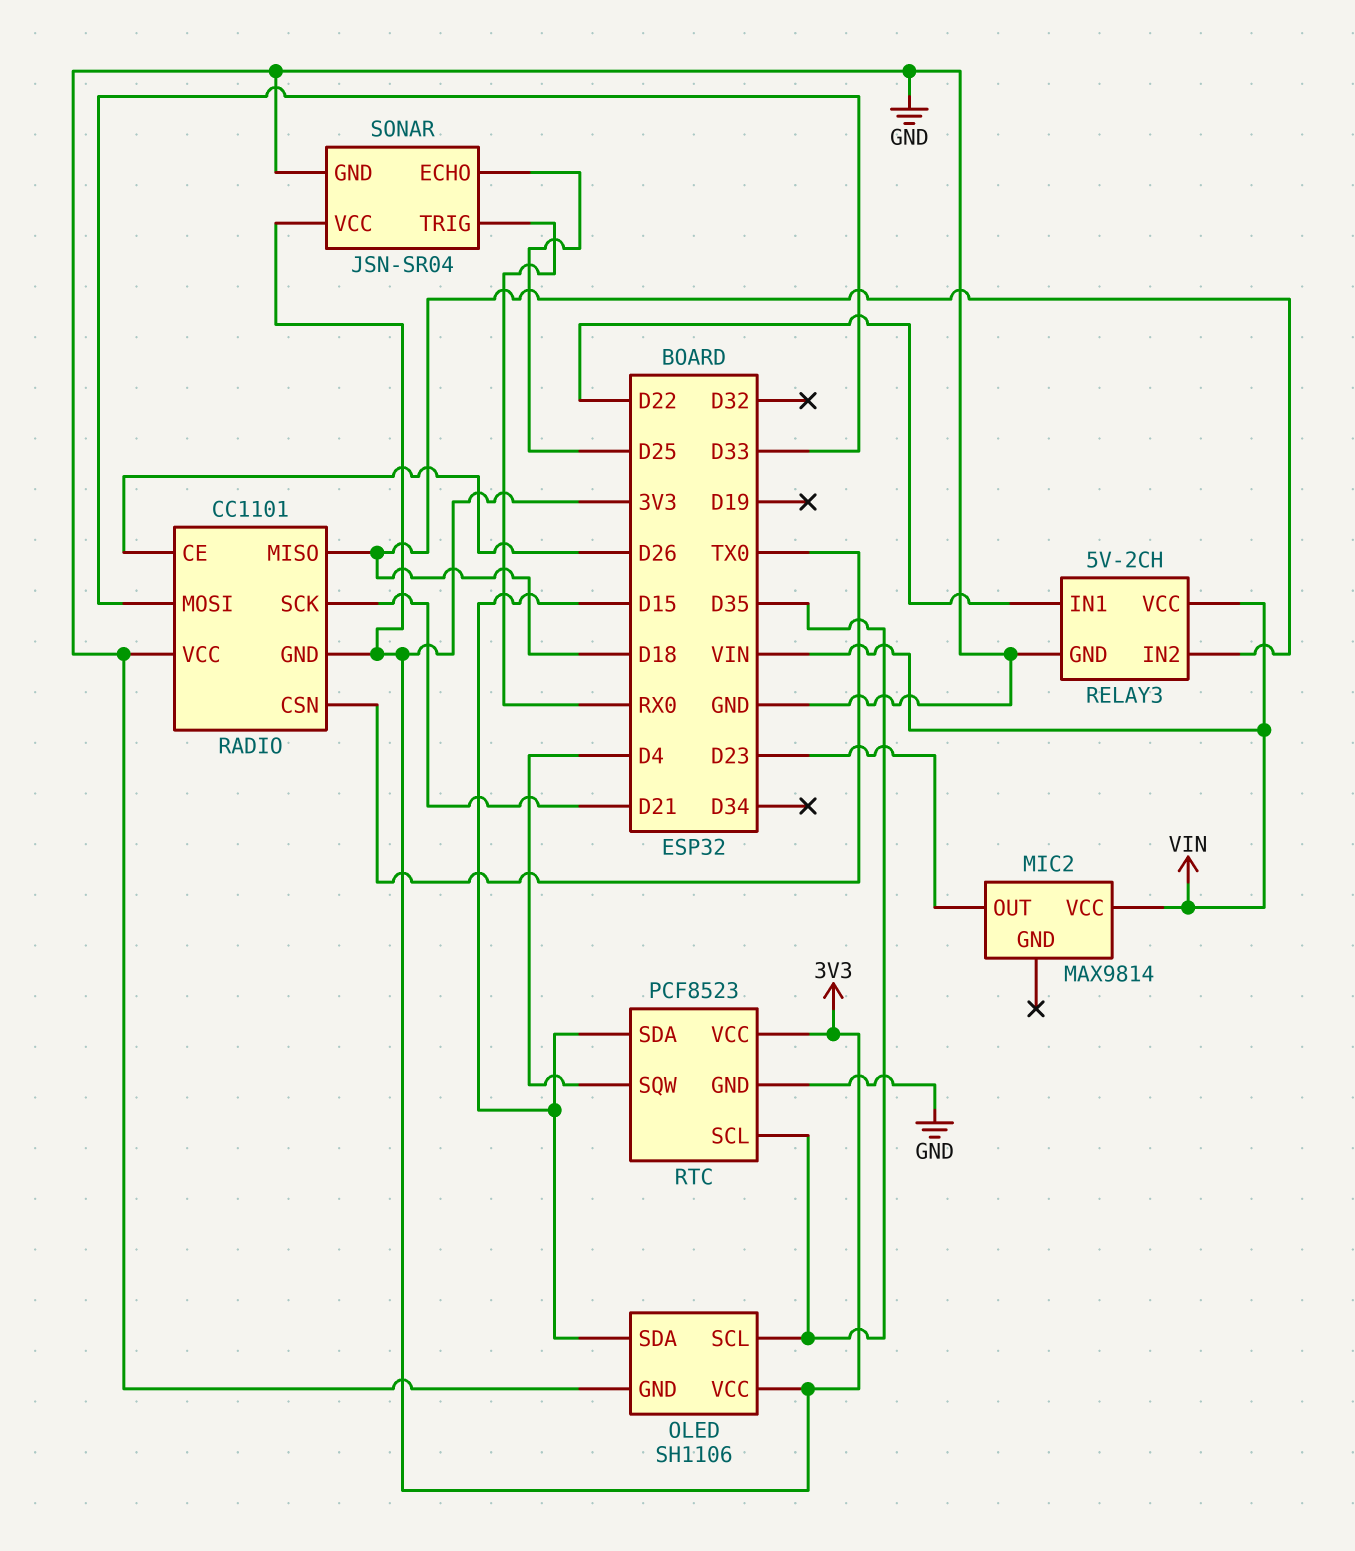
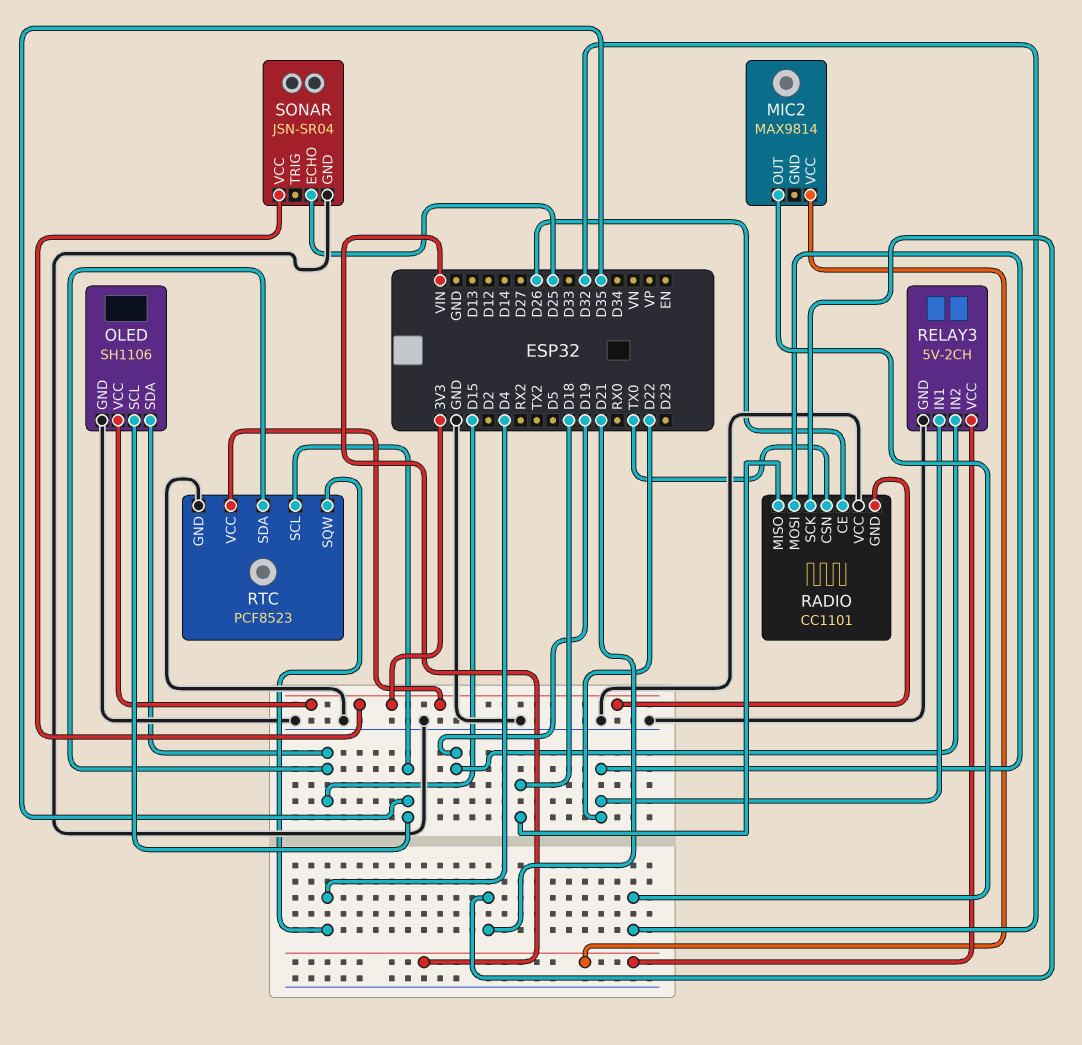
MIC2 pin OUT: D23 -> D32
RADIO pin MOSI: D33 -> D22
RELAY3 pin IN2: D18 -> D19
SONAR pin TRIG: RX0 -> none

